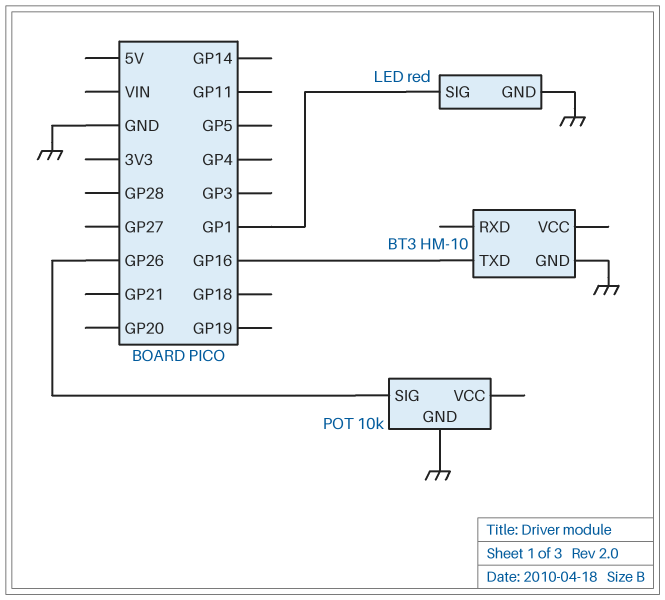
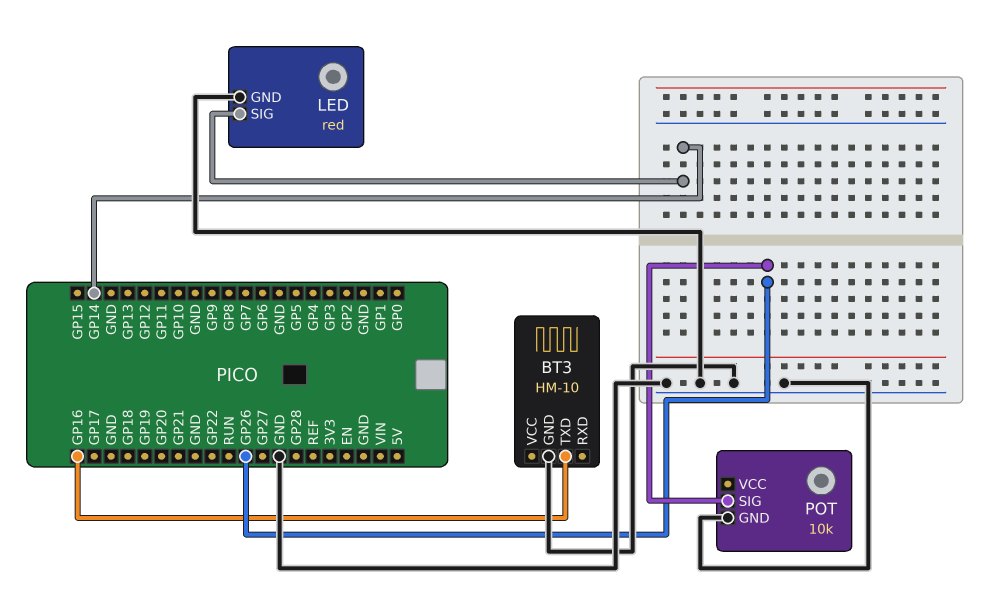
LED pin SIG: GP1 -> GP14

